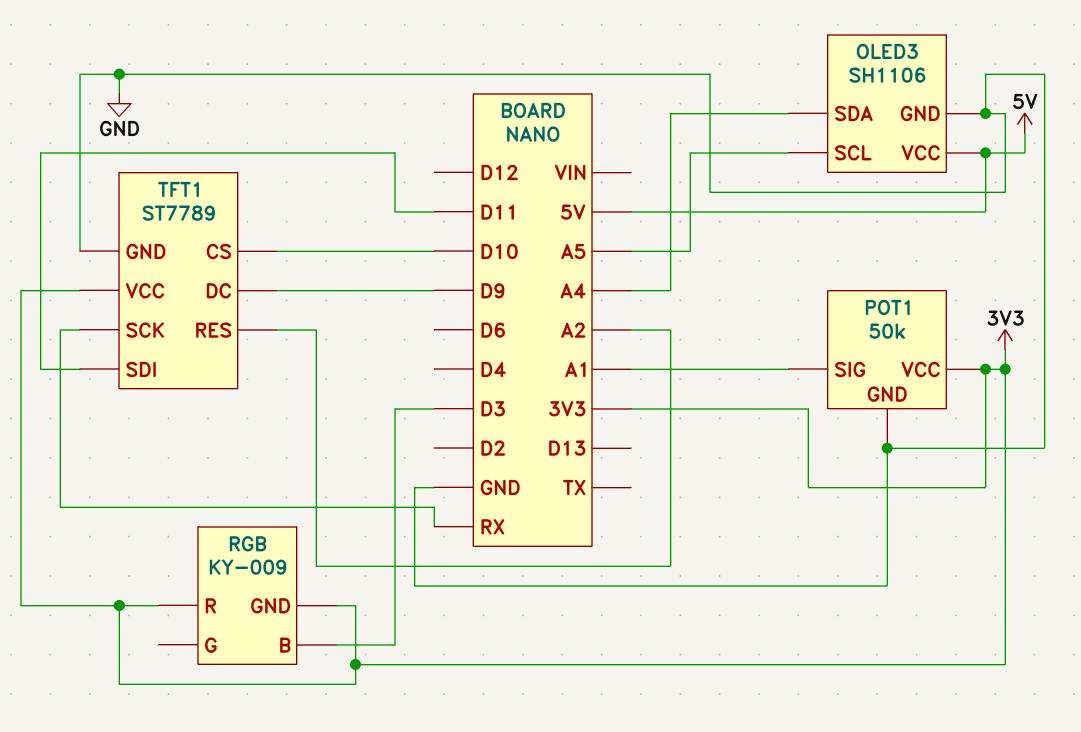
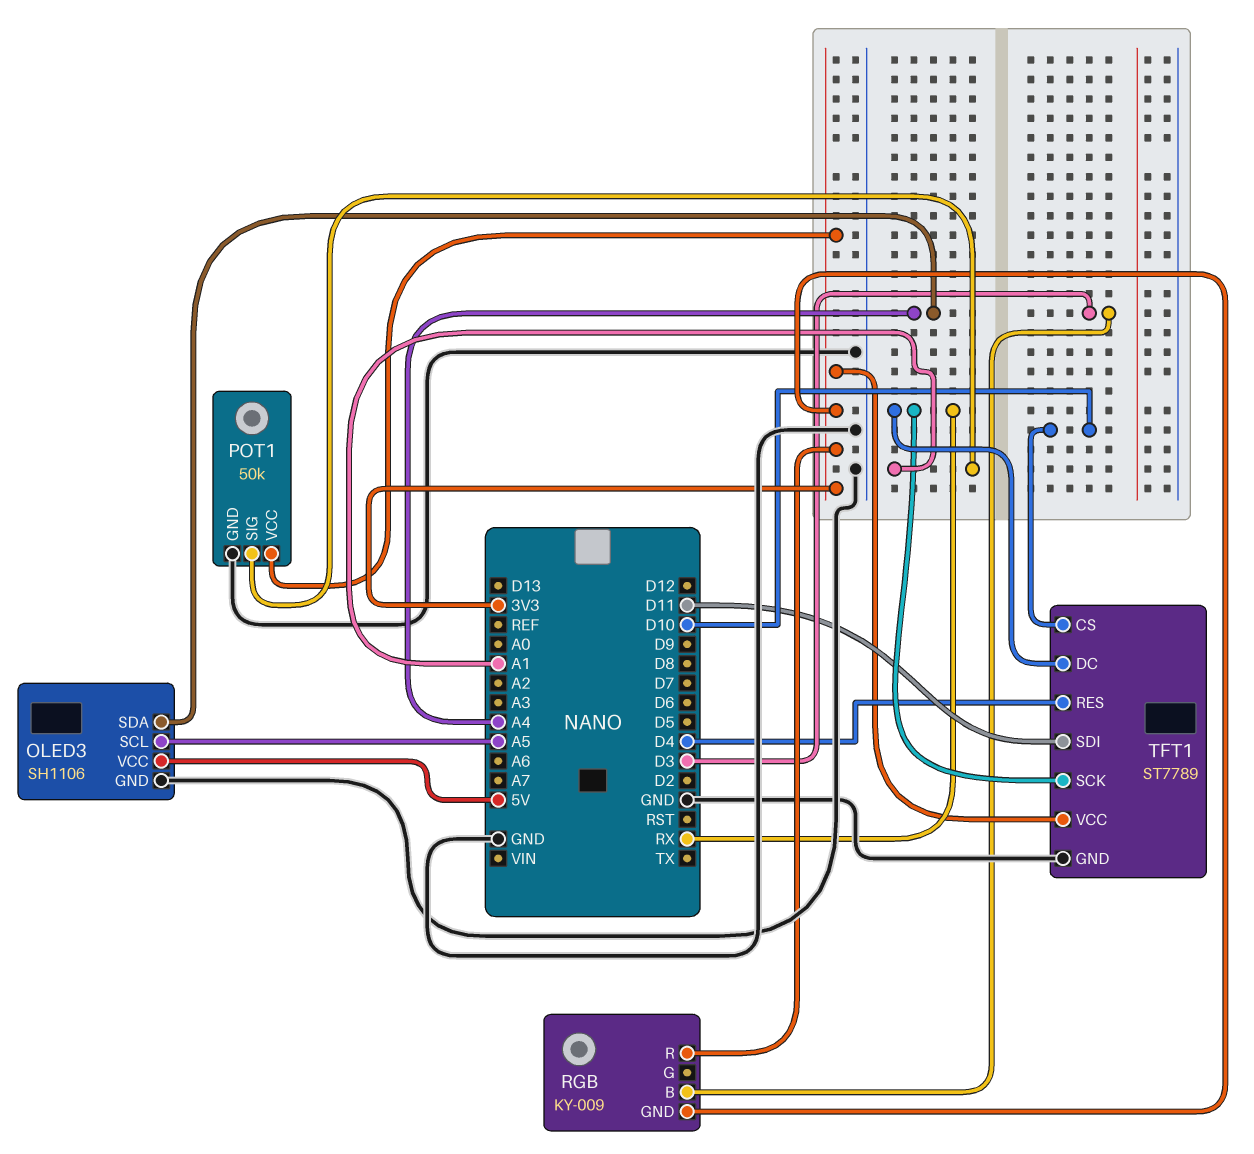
TFT1 pin DC: D9 -> RX
TFT1 pin RES: A2 -> D4

